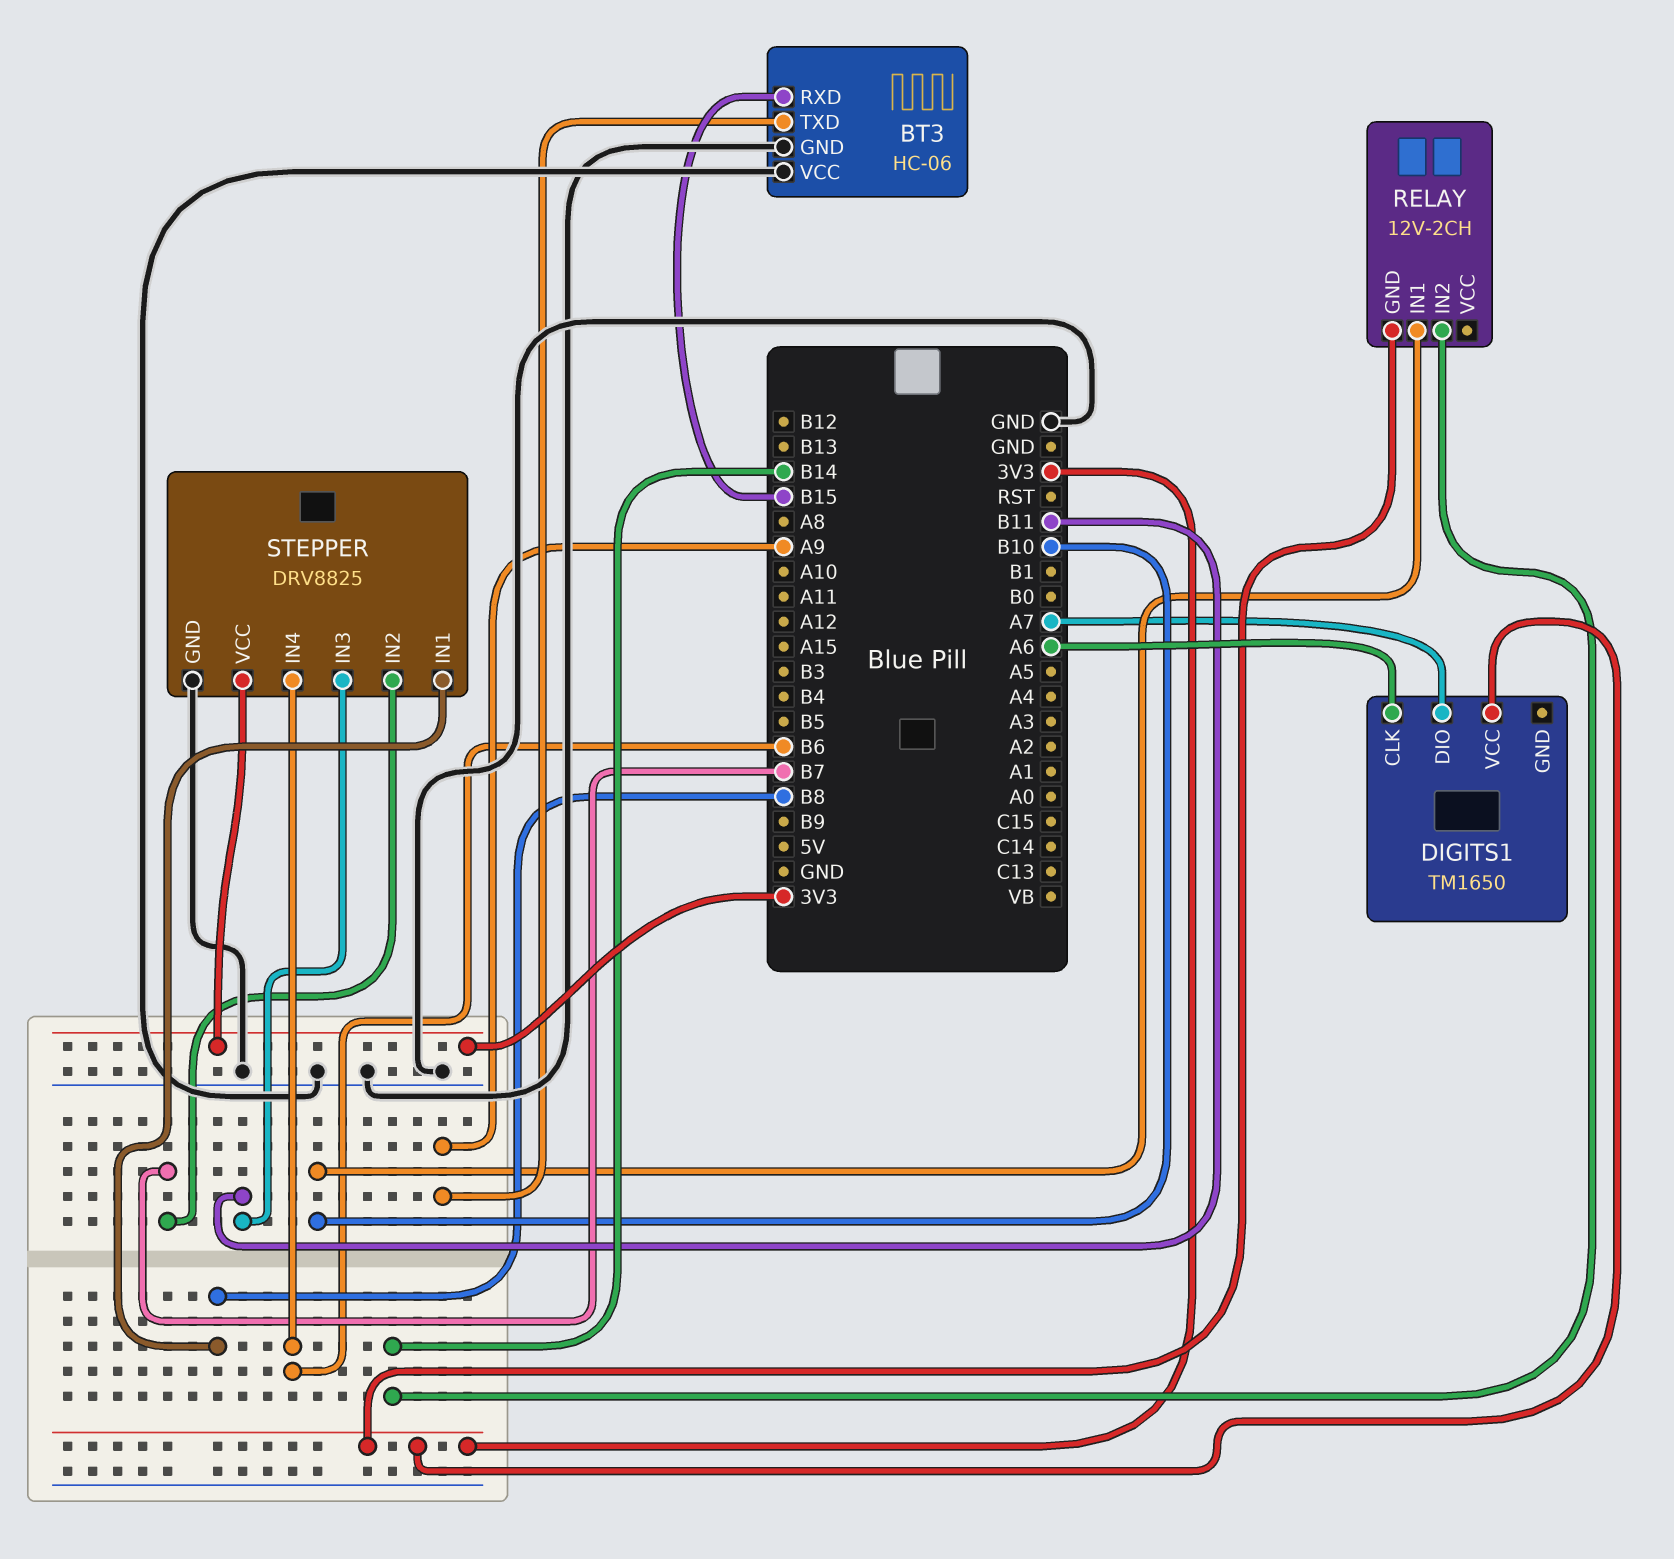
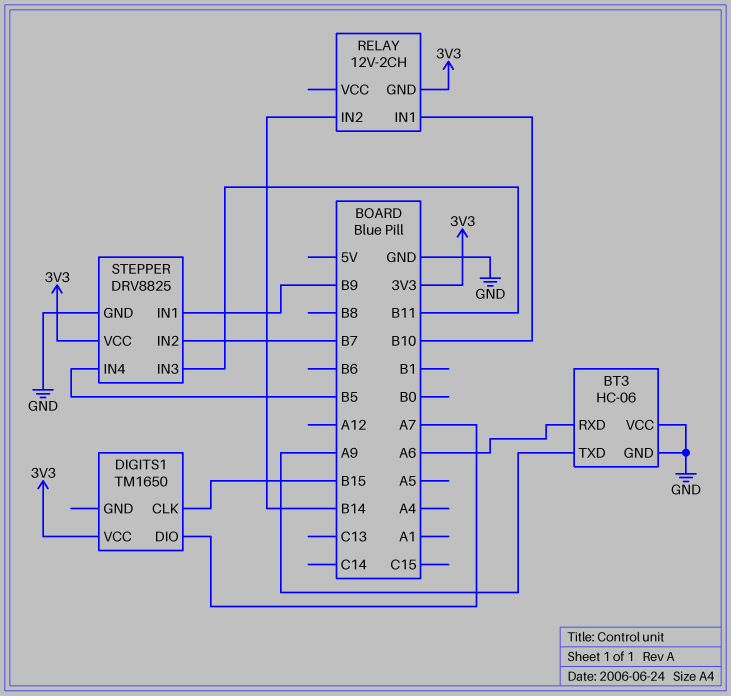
BT3 pin RXD: B15 -> A6
DIGITS1 pin CLK: A6 -> B15
STEPPER pin IN1: B8 -> B9
STEPPER pin IN4: B6 -> B5

